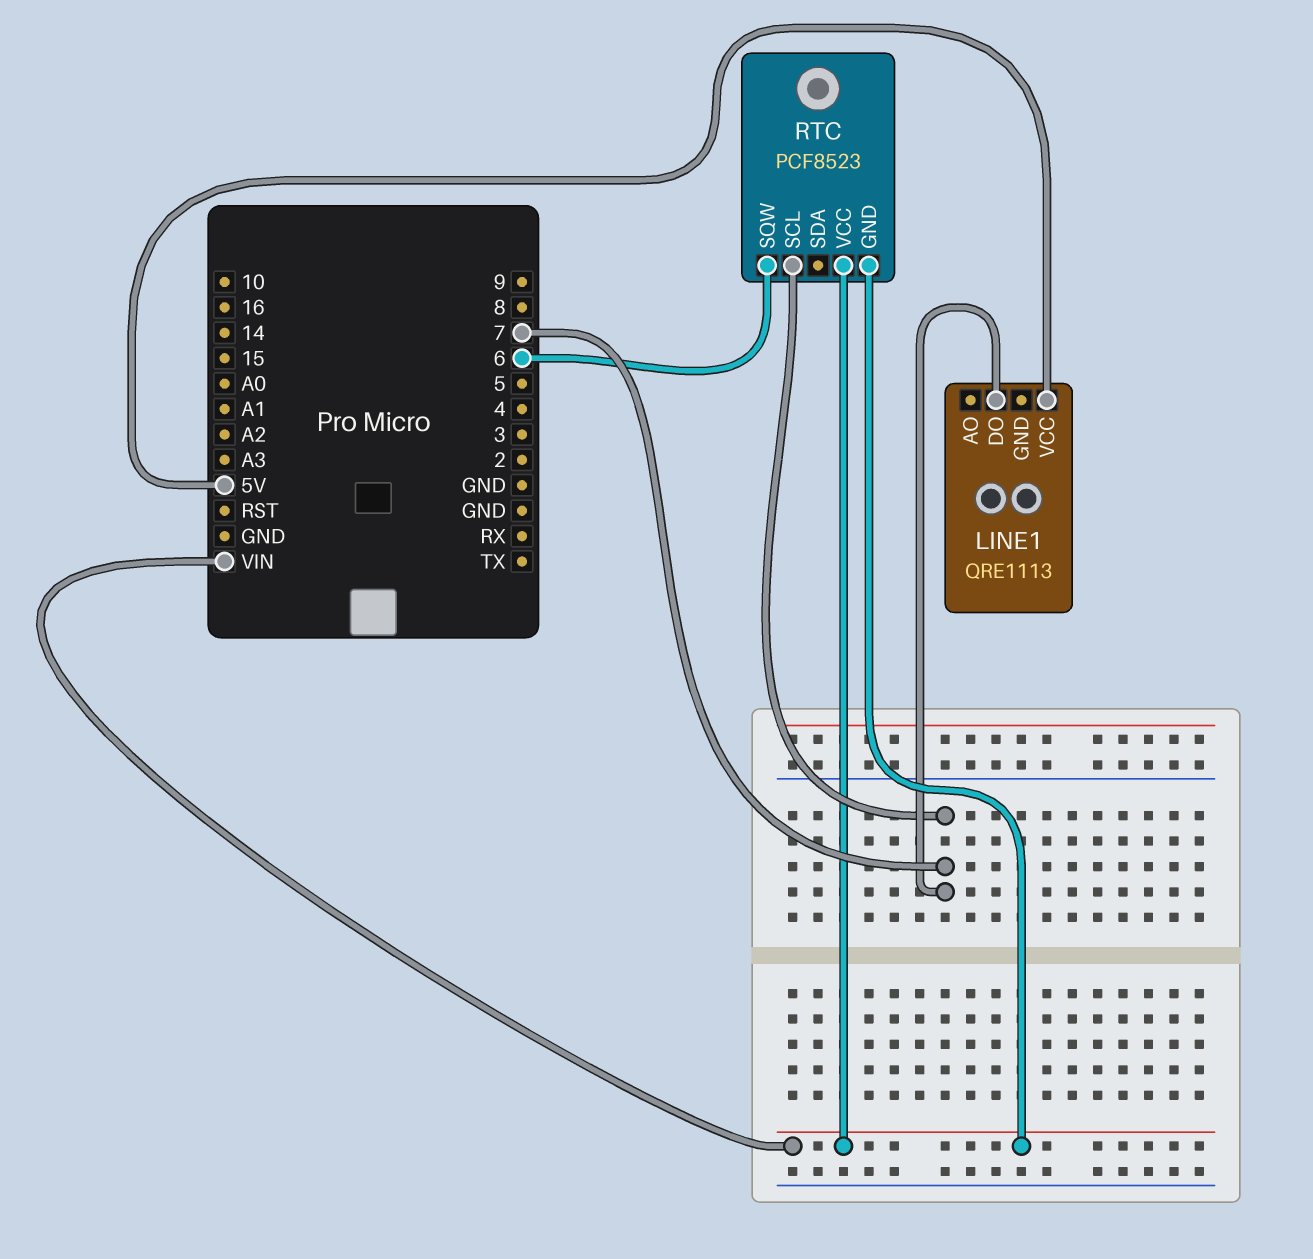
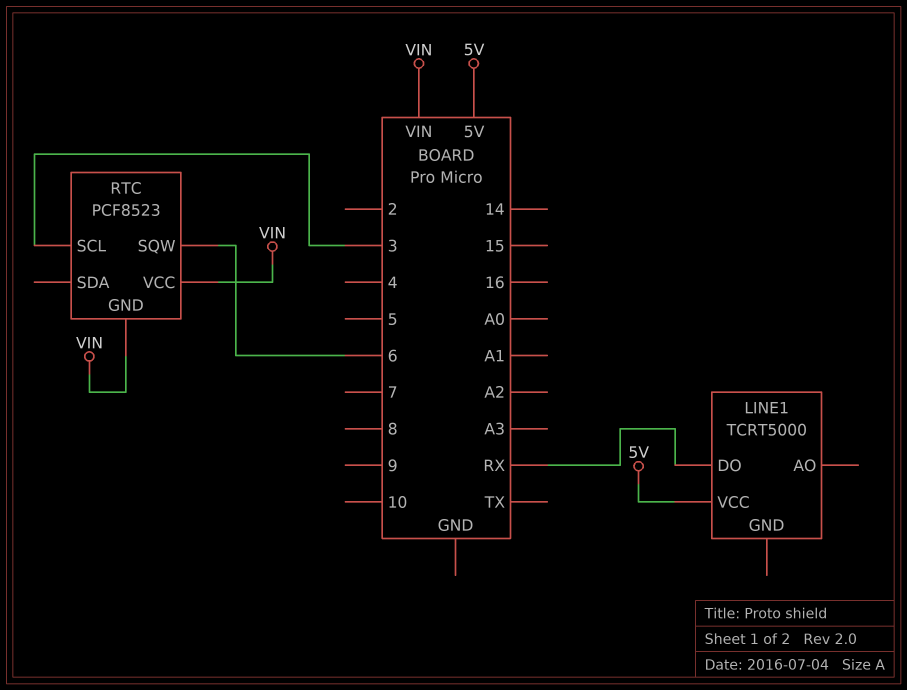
LINE1: QRE1113 -> TCRT5000
LINE1 pin DO: 7 -> RX
RTC pin SCL: 7 -> 3

